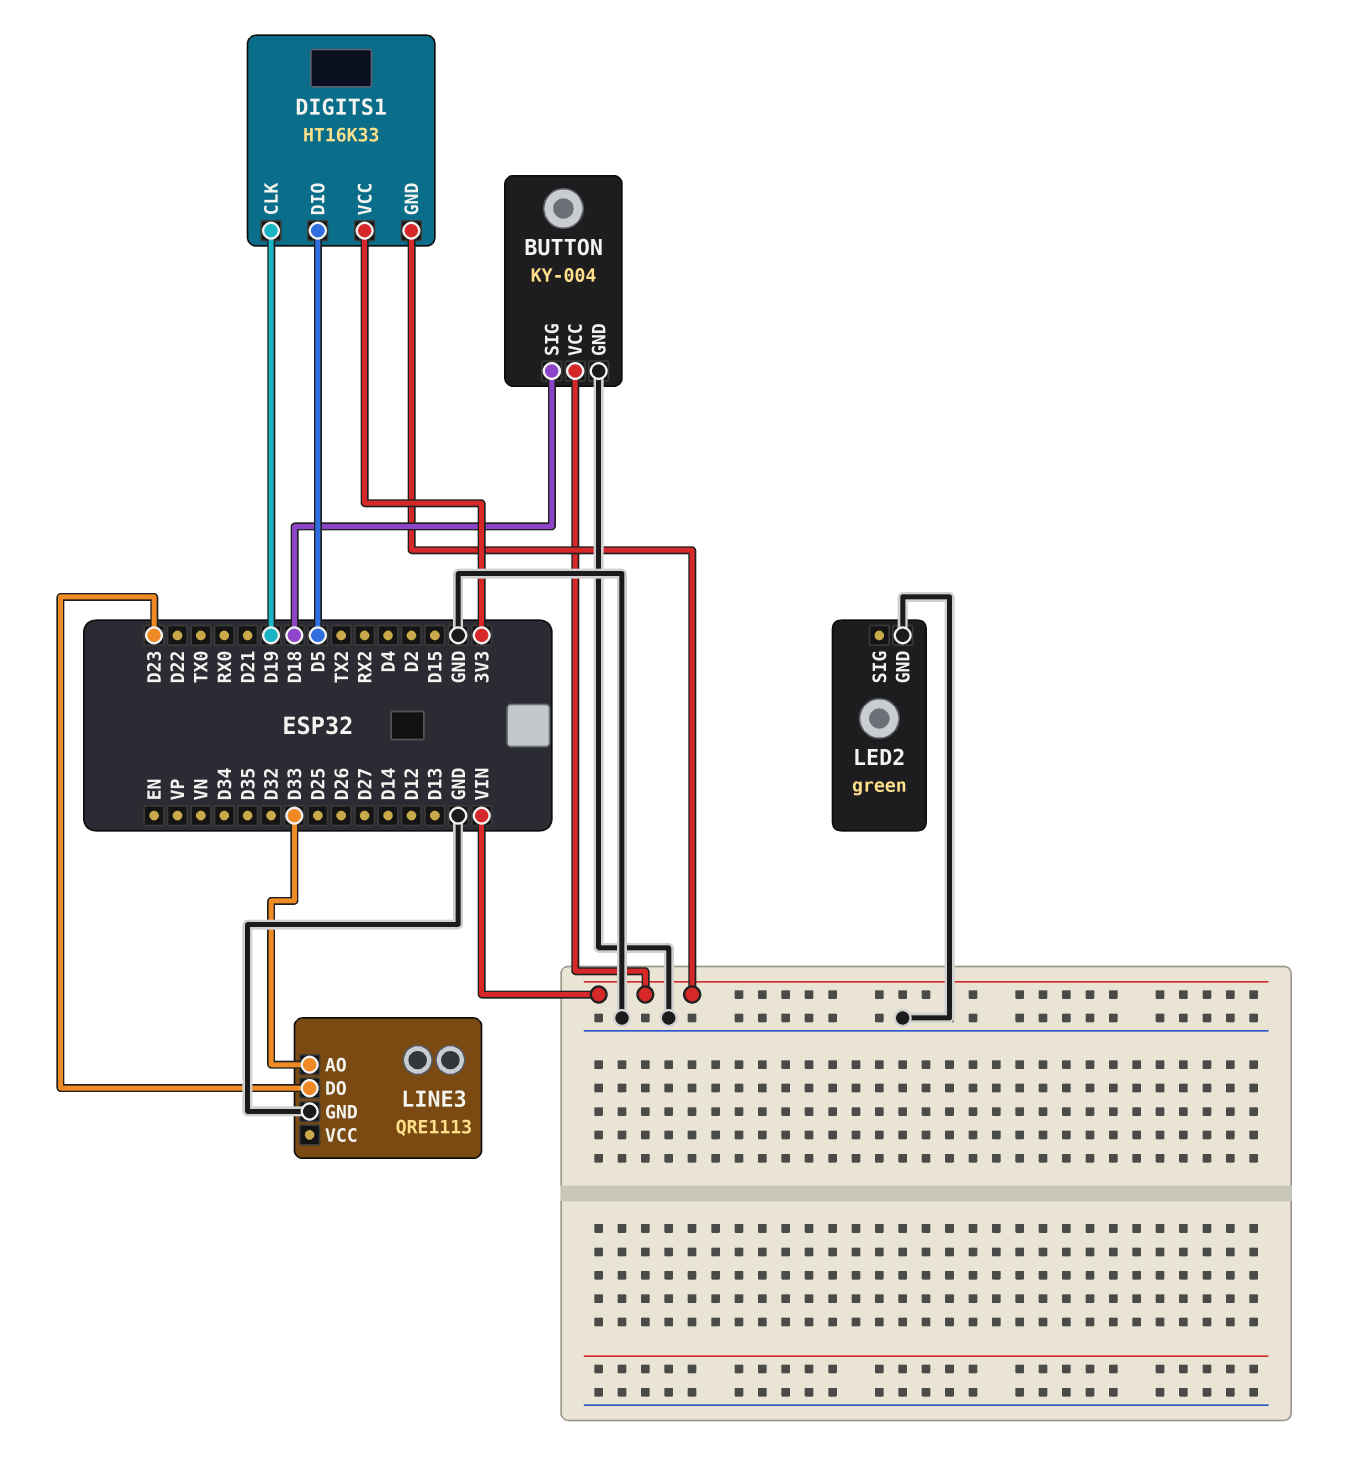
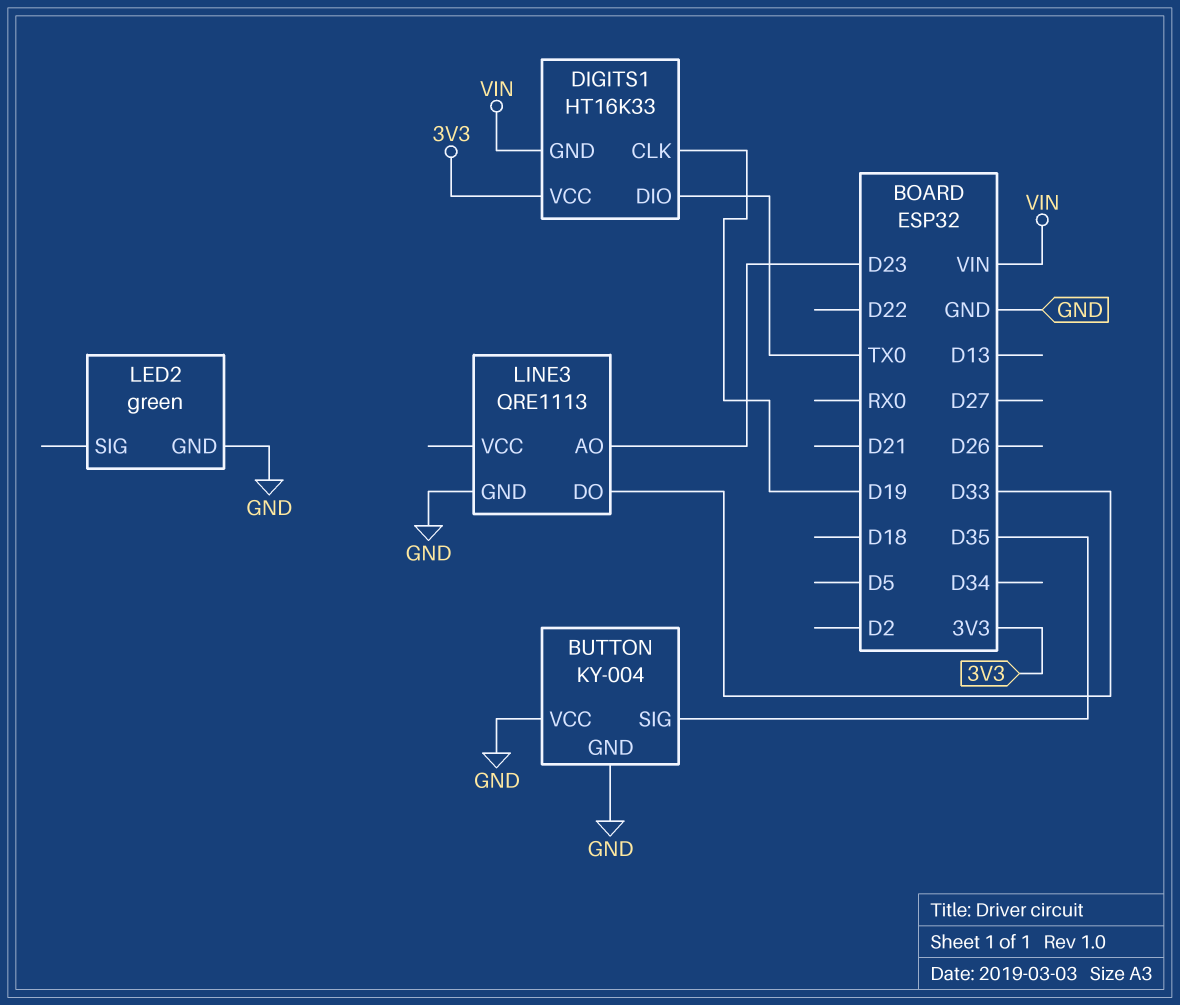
BUTTON pin SIG: D18 -> D35
BUTTON pin VCC: VIN -> GND
DIGITS1 pin DIO: D5 -> TX0
LINE3 pin AO: D33 -> D23
LINE3 pin DO: D23 -> D33

